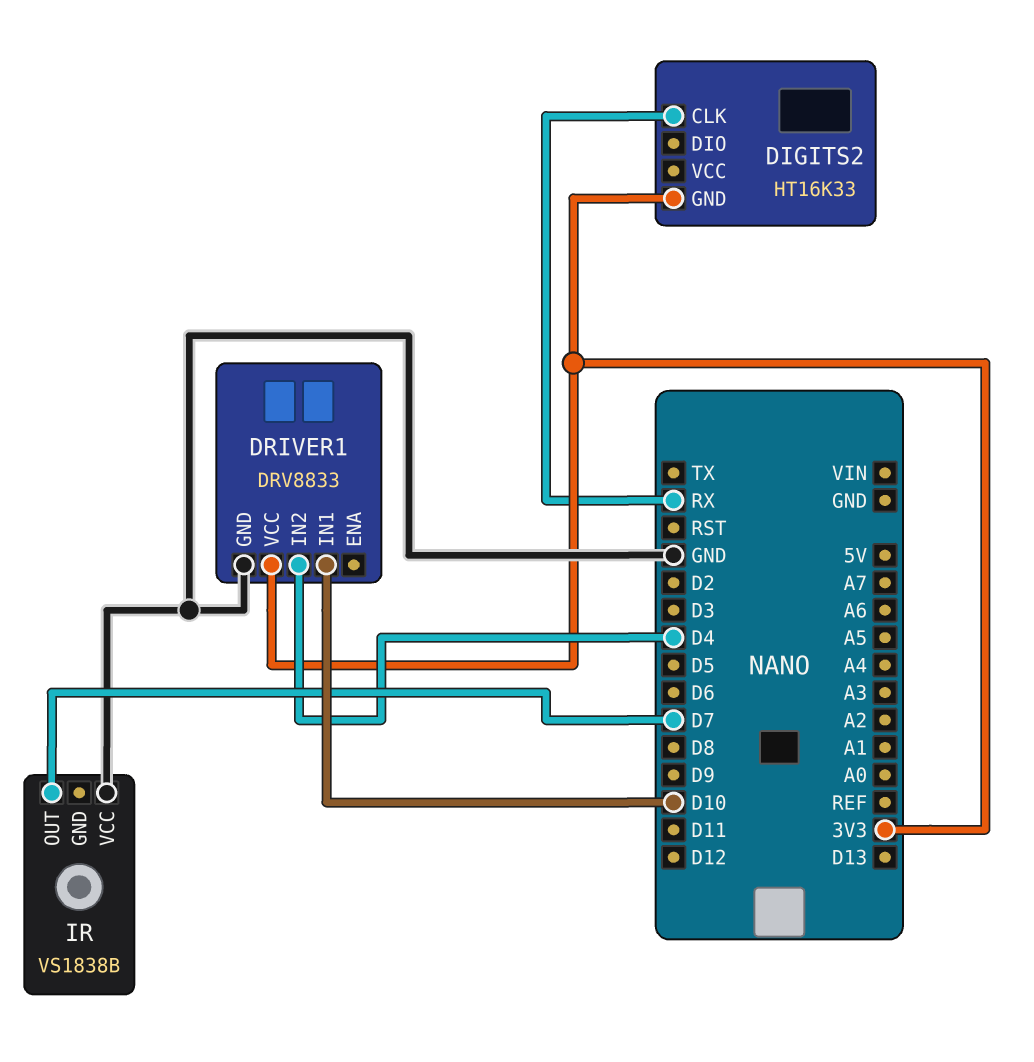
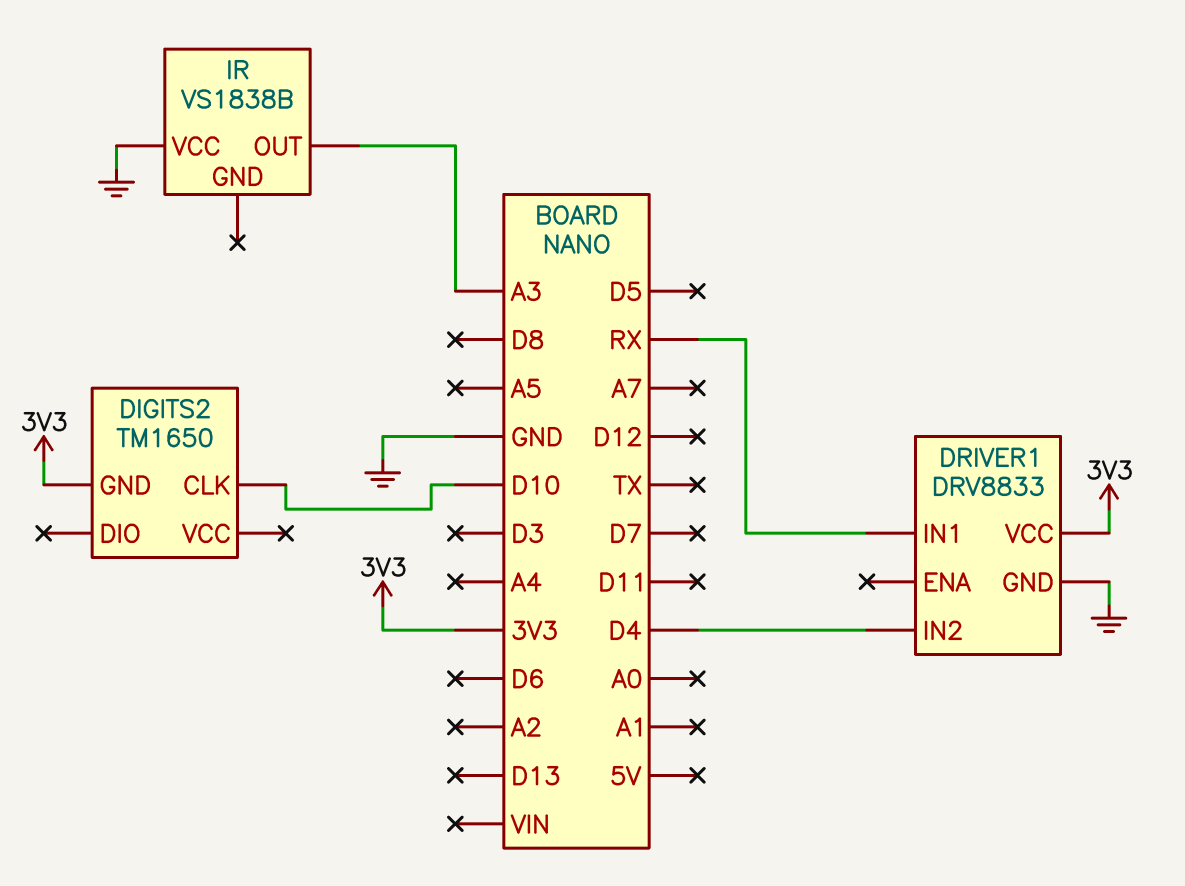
DIGITS2: HT16K33 -> TM1650
DIGITS2 pin CLK: RX -> D10
DRIVER1 pin IN1: D10 -> RX
IR pin OUT: D7 -> A3

